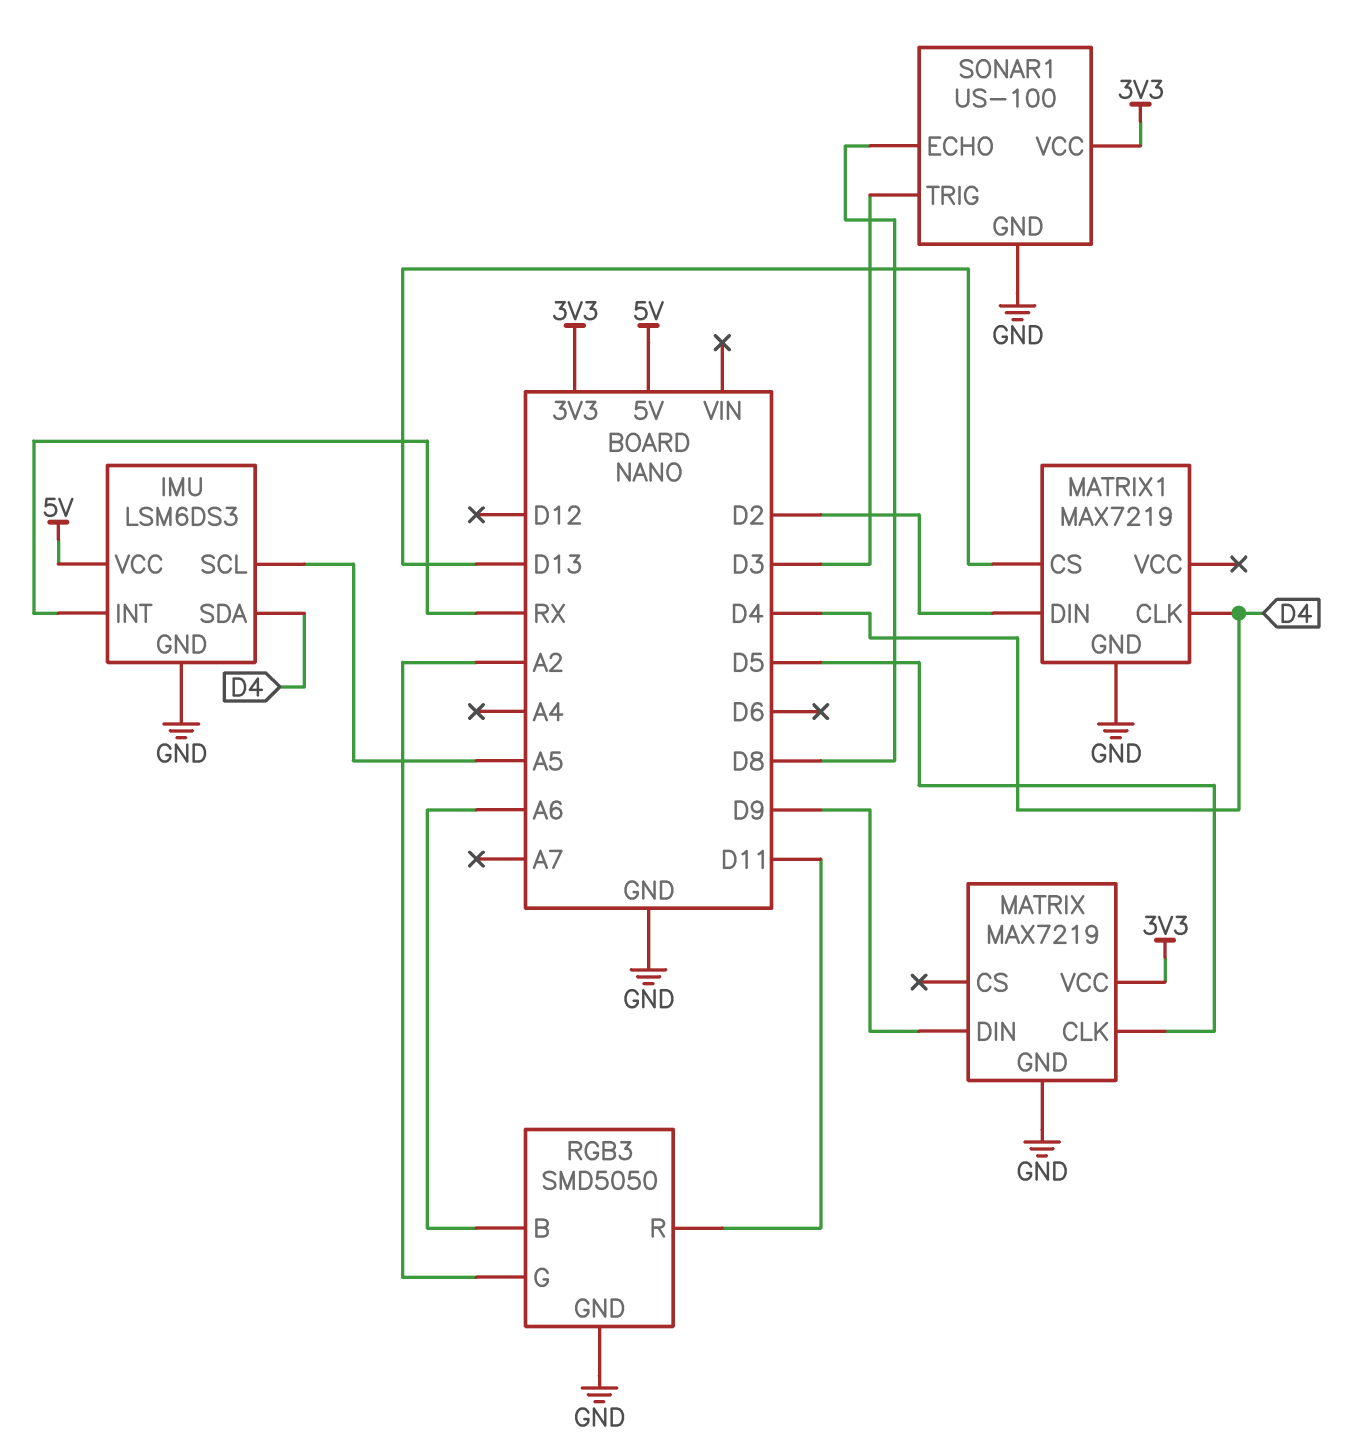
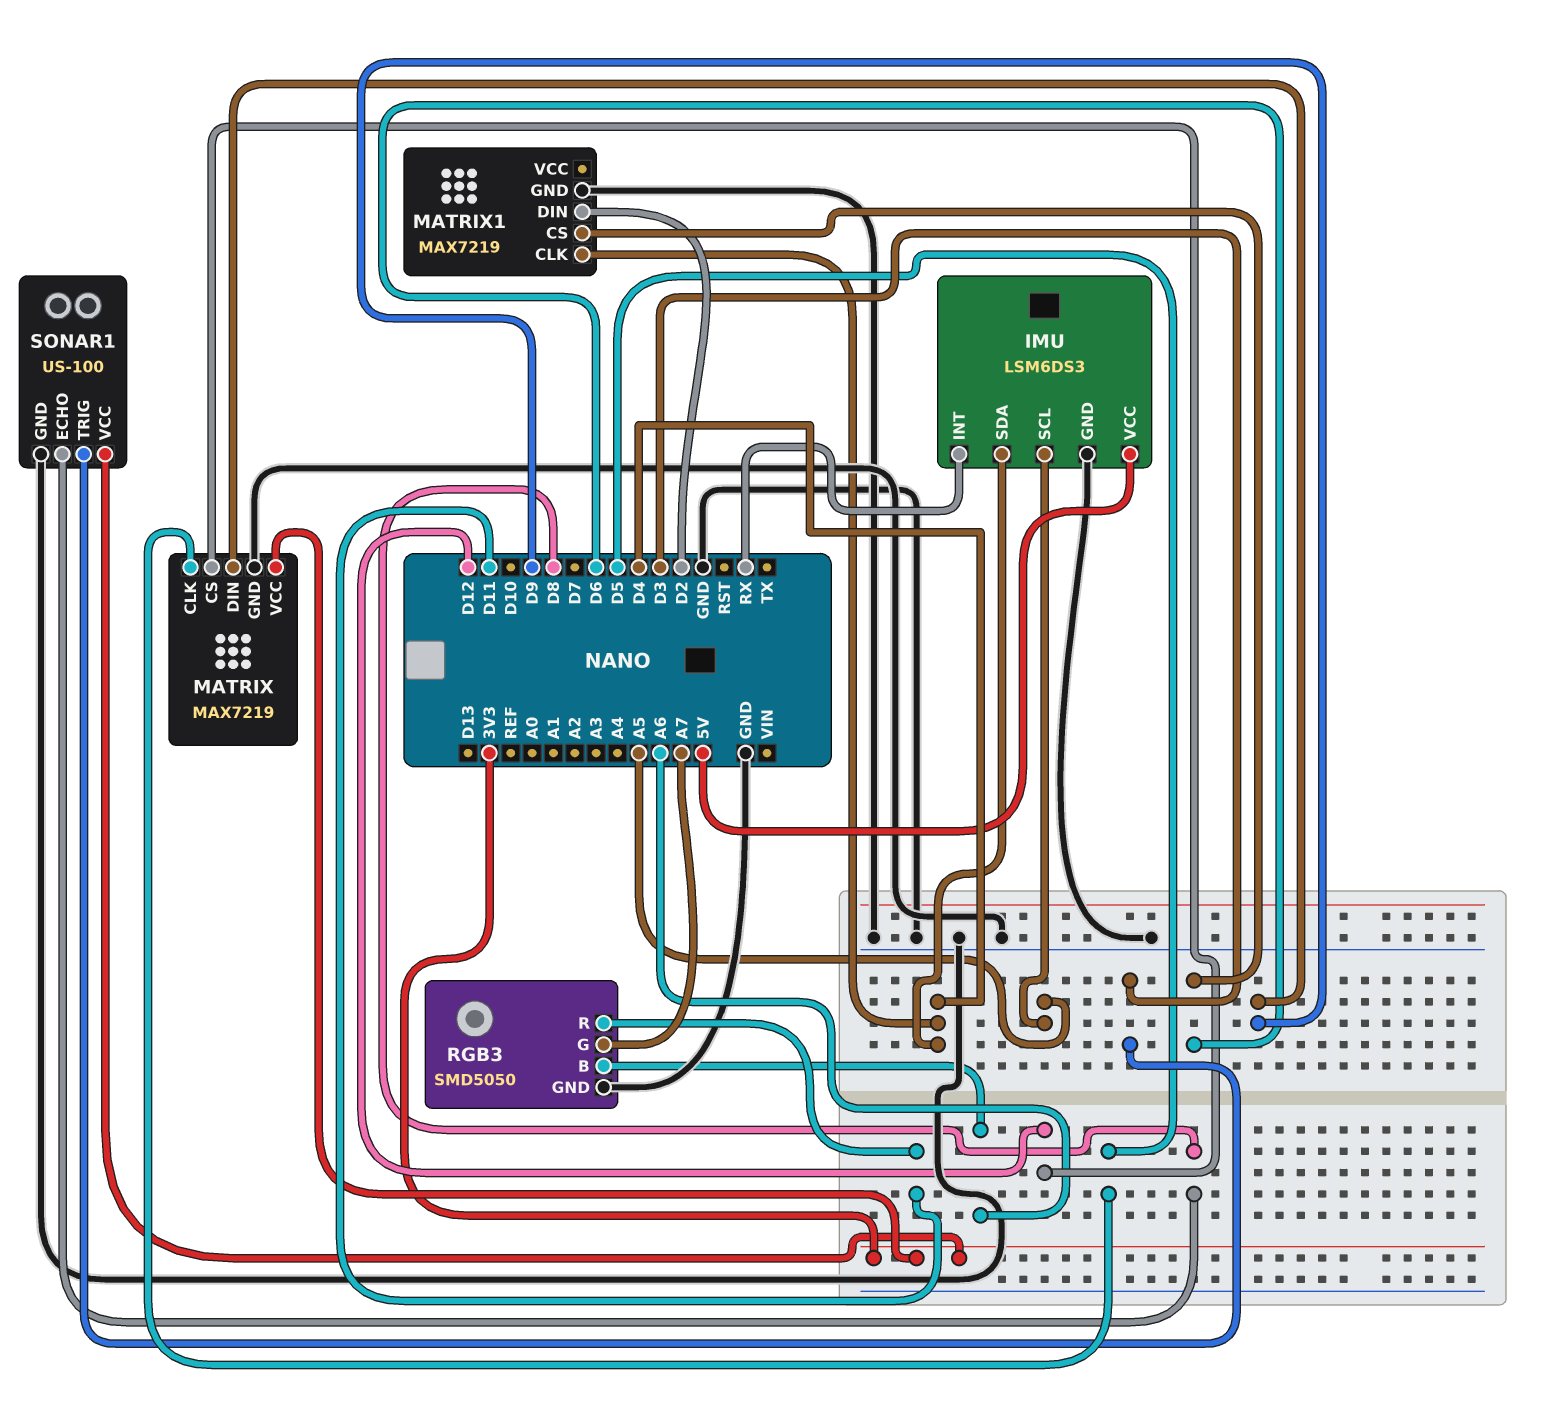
MATRIX pin CS: none -> D12
MATRIX1 pin CS: D13 -> D6
RGB3 pin G: A2 -> A7

